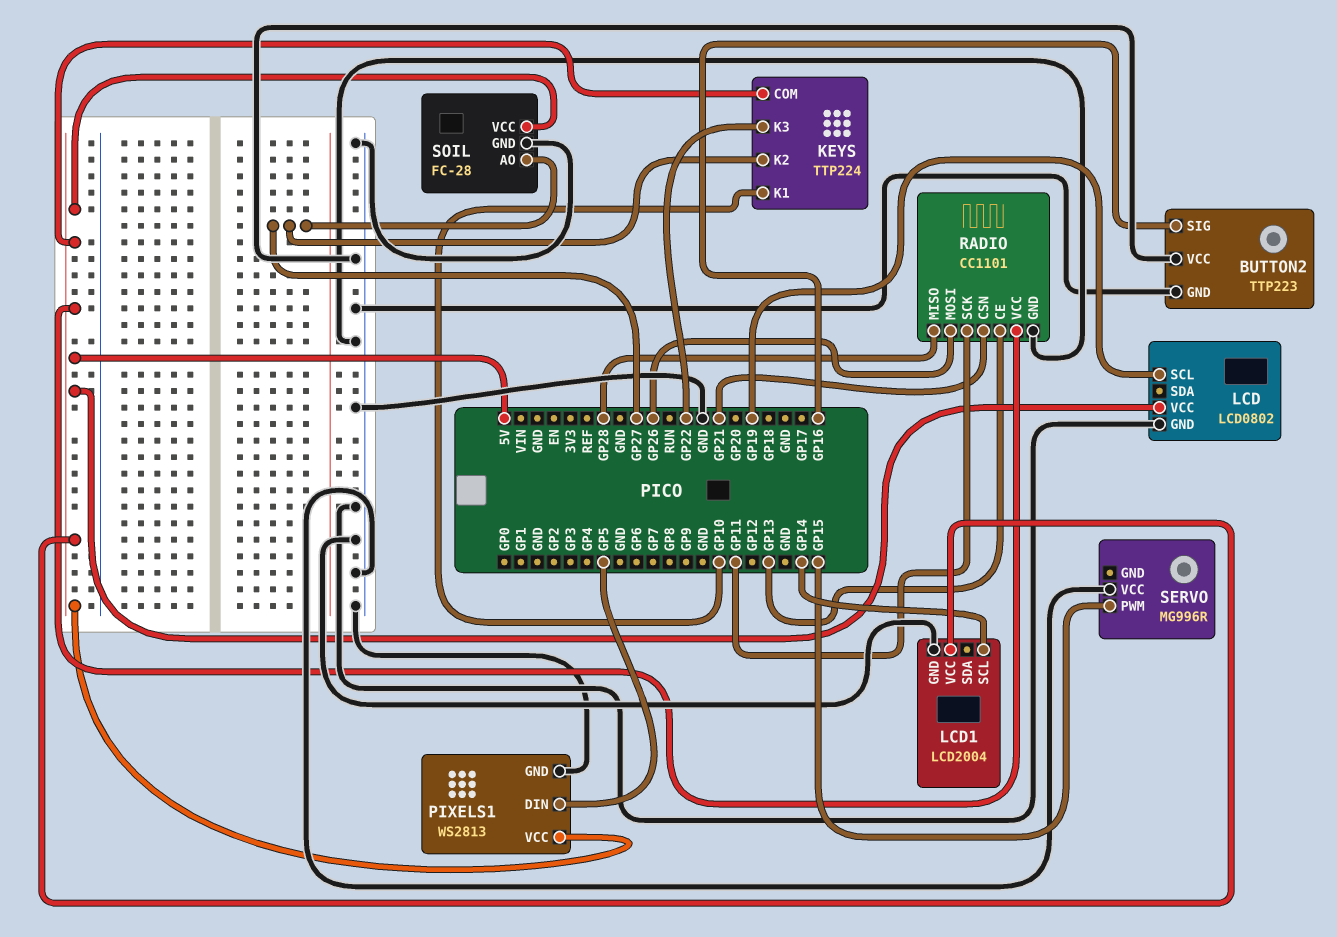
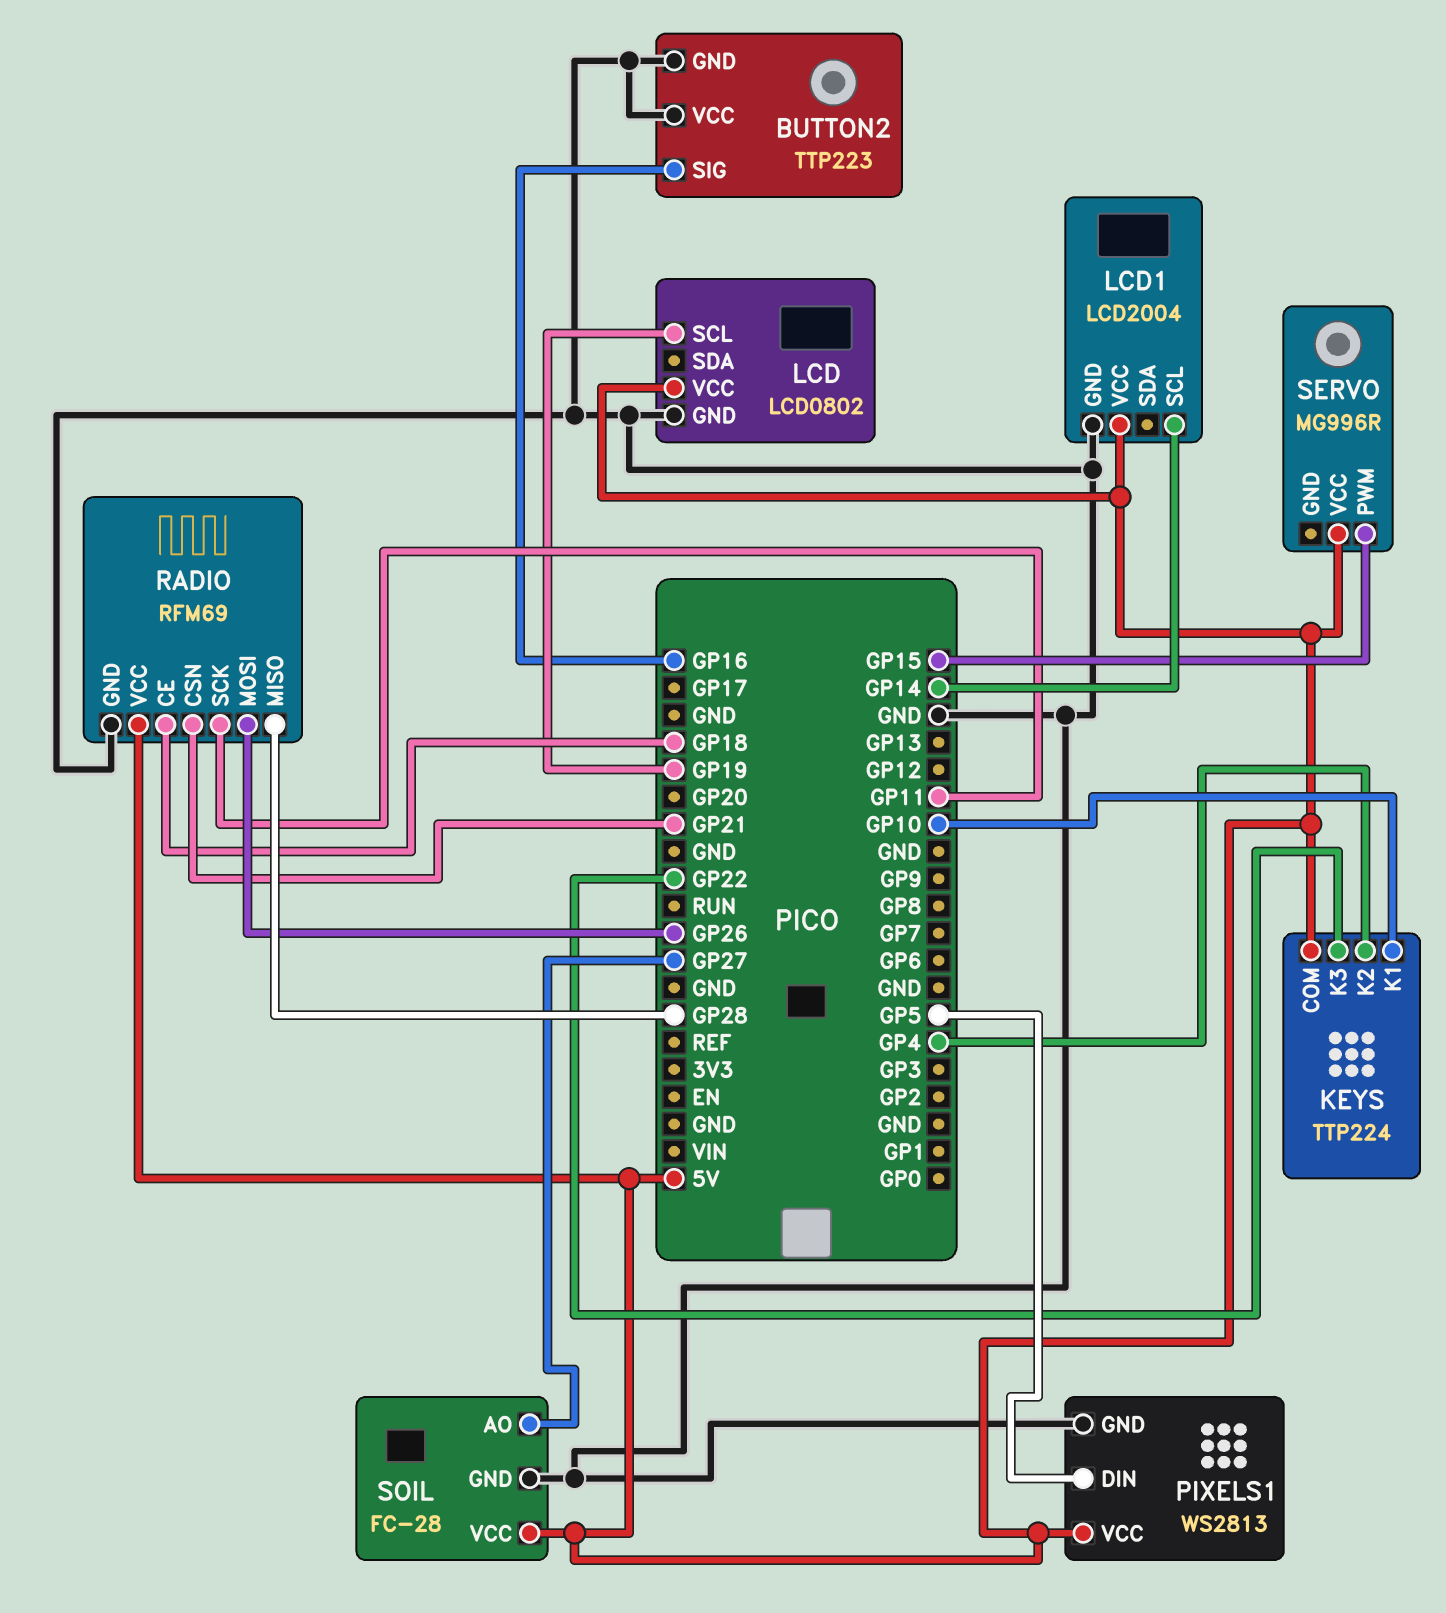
KEYS pin K2: GP27 -> GP4
RADIO: CC1101 -> RFM69
RADIO pin CE: GP13 -> GP18
SERVO pin VCC: GND -> 5V

